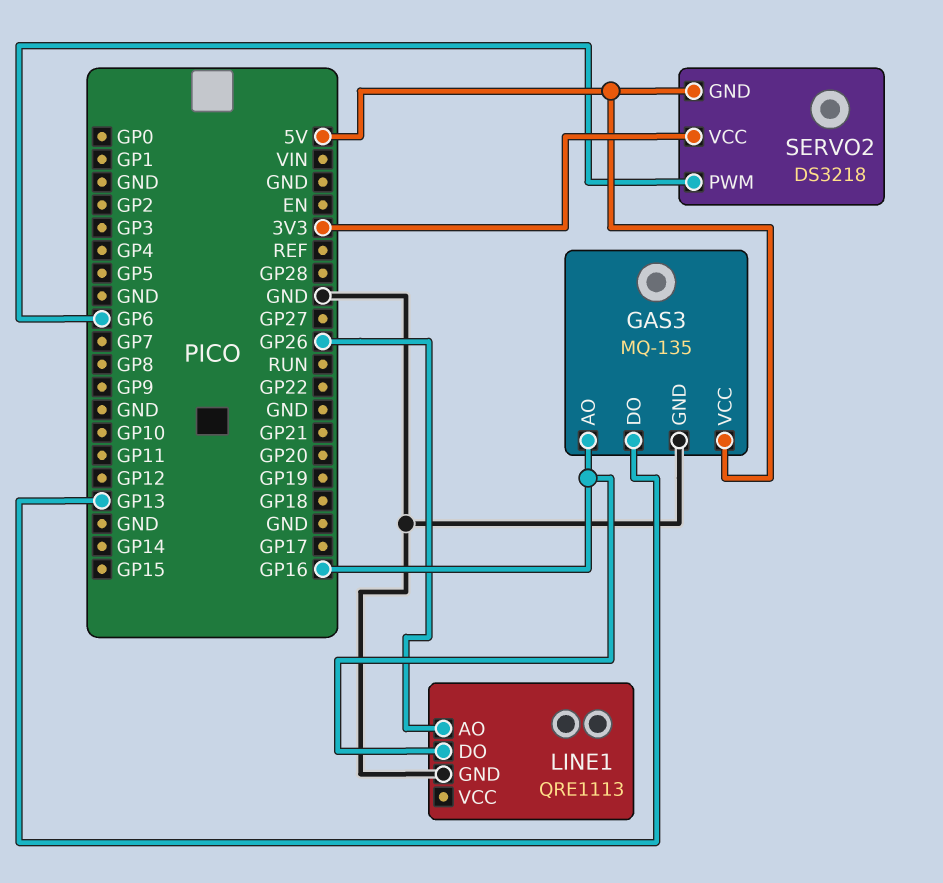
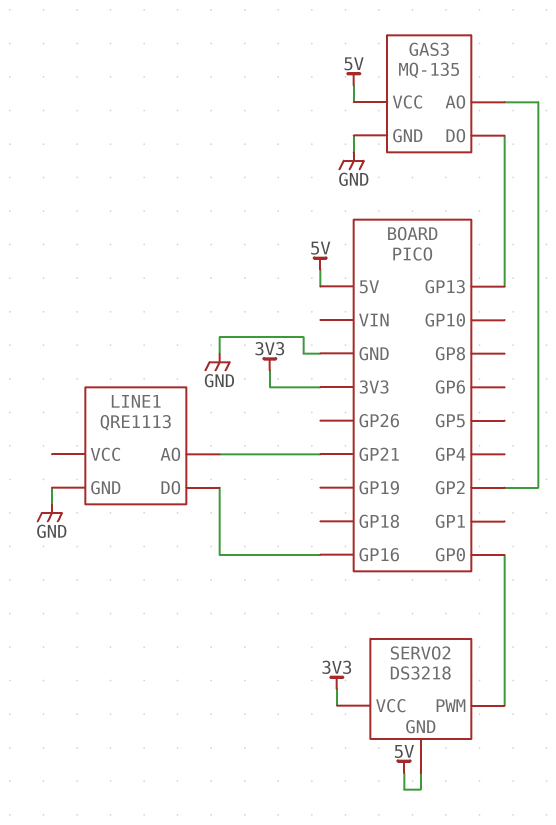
GAS3 pin AO: GP16 -> GP2
LINE1 pin AO: GP26 -> GP21
SERVO2 pin PWM: GP6 -> GP0

